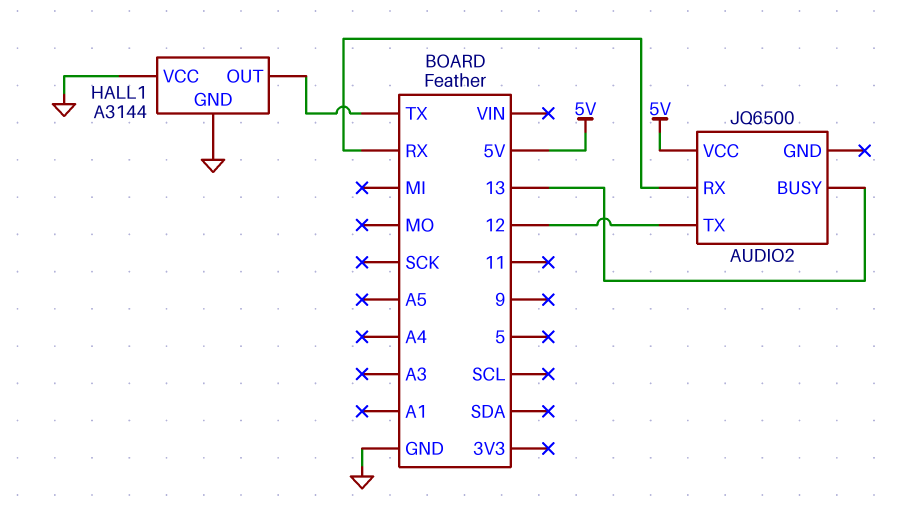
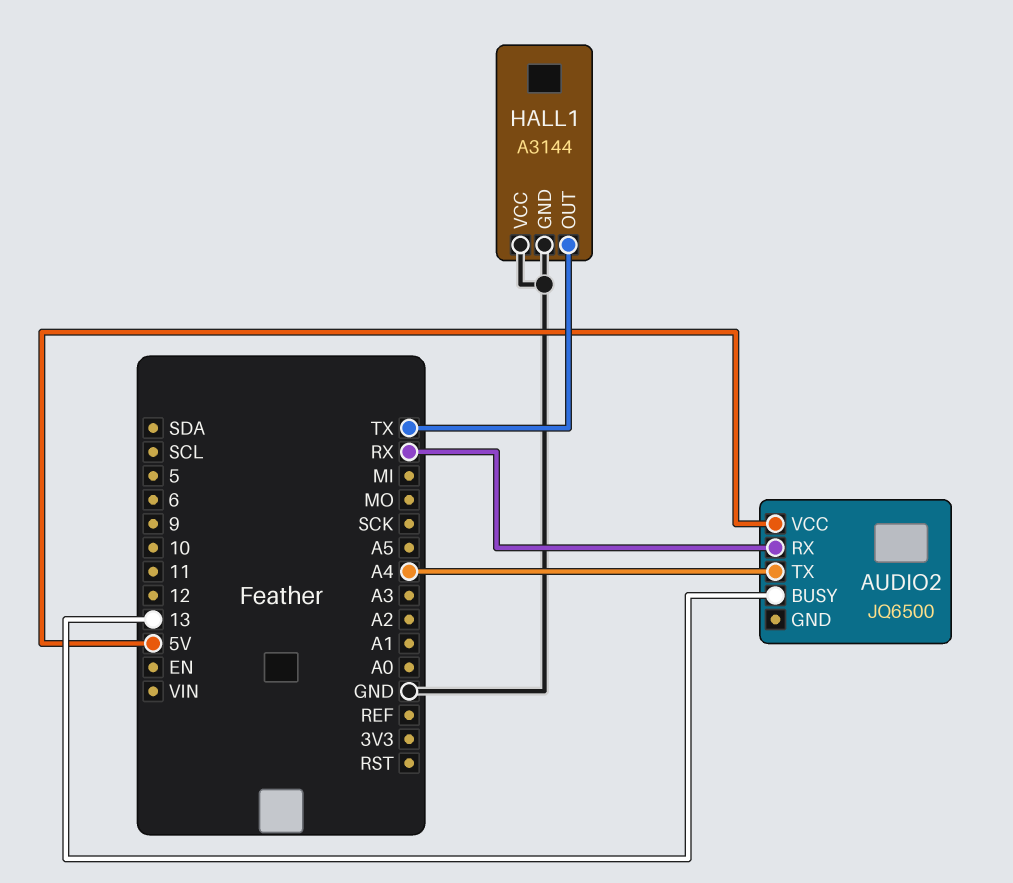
AUDIO2 pin TX: 12 -> A4

